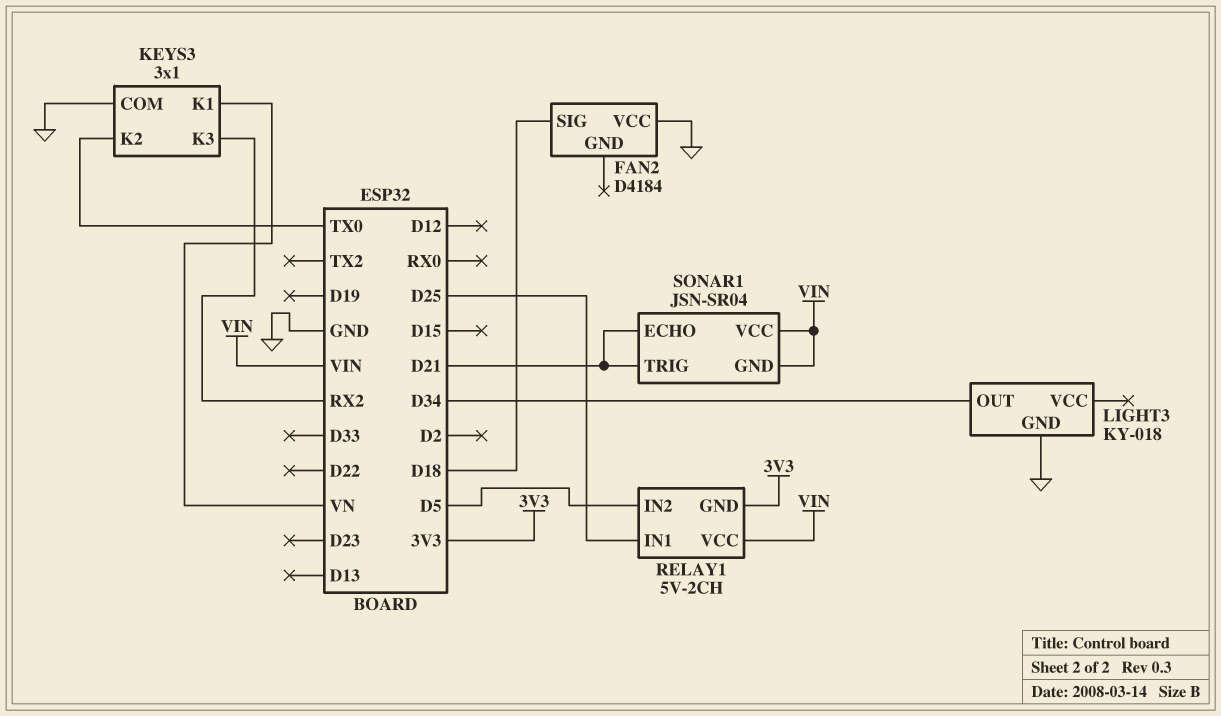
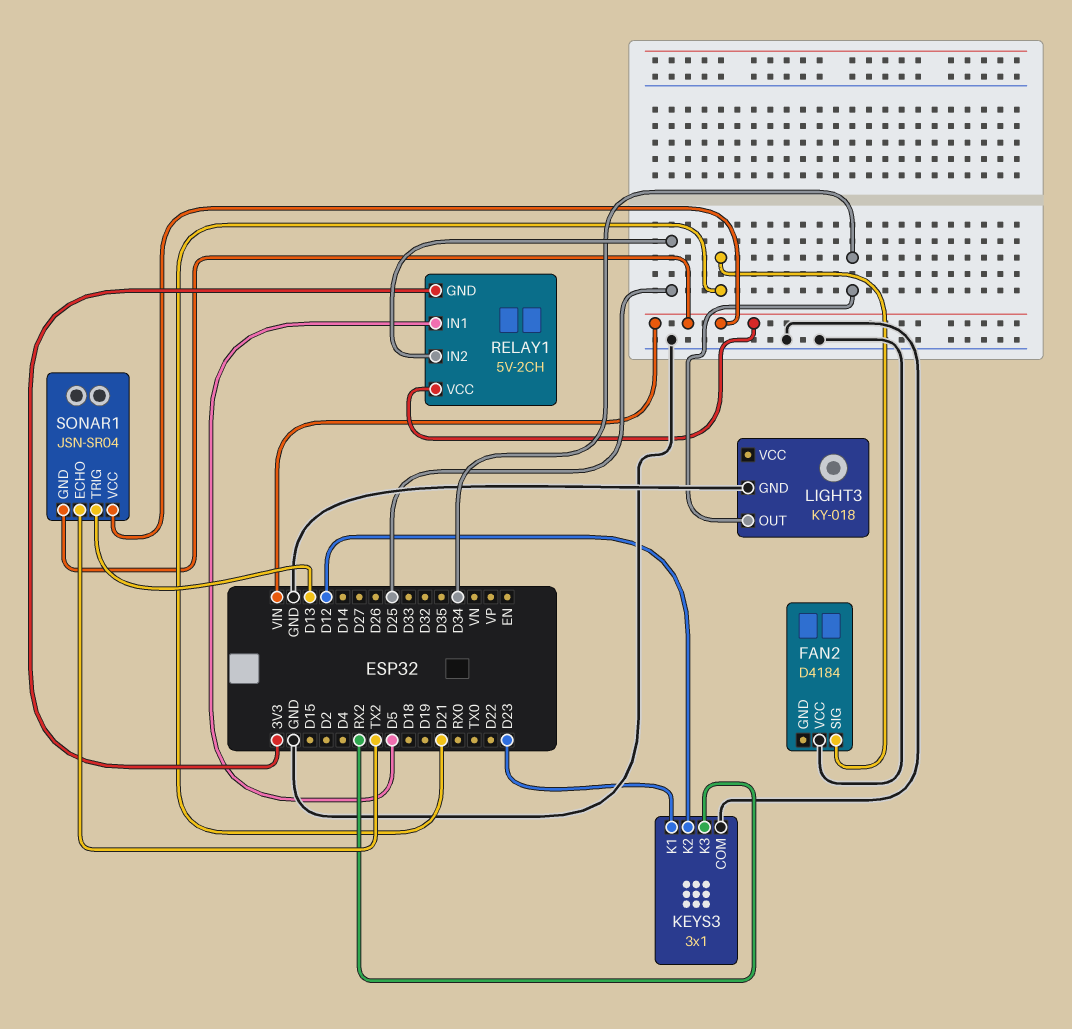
FAN2 pin SIG: D18 -> D21
KEYS3 pin K1: VN -> D23
KEYS3 pin K2: TX0 -> D12
RELAY1 pin IN1: D25 -> D5
RELAY1 pin IN2: D5 -> D25
SONAR1 pin ECHO: D21 -> TX2
SONAR1 pin TRIG: D21 -> D13

